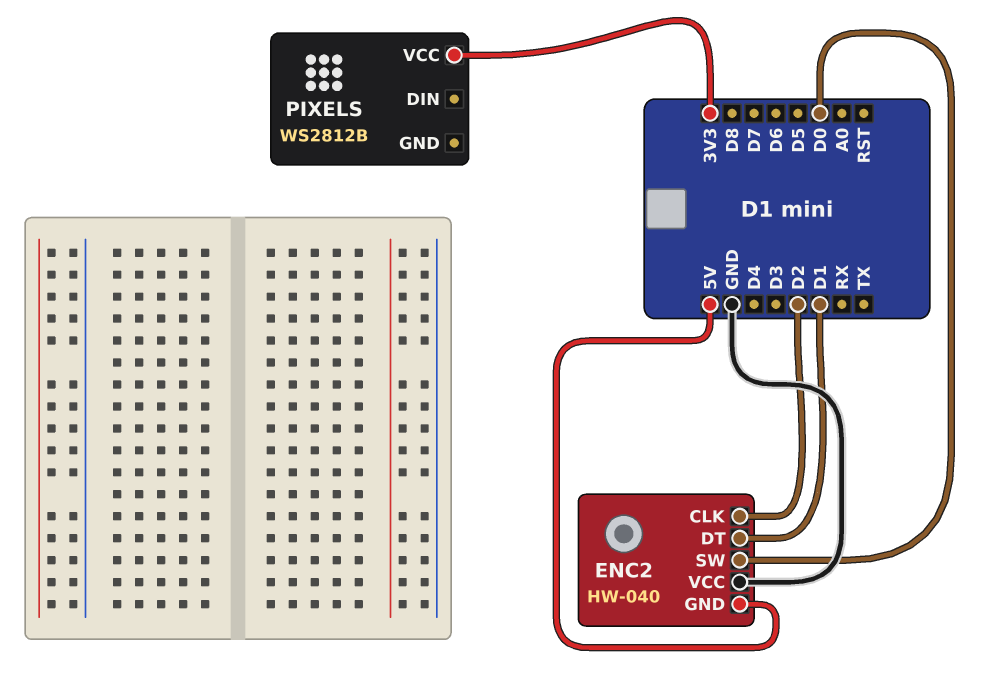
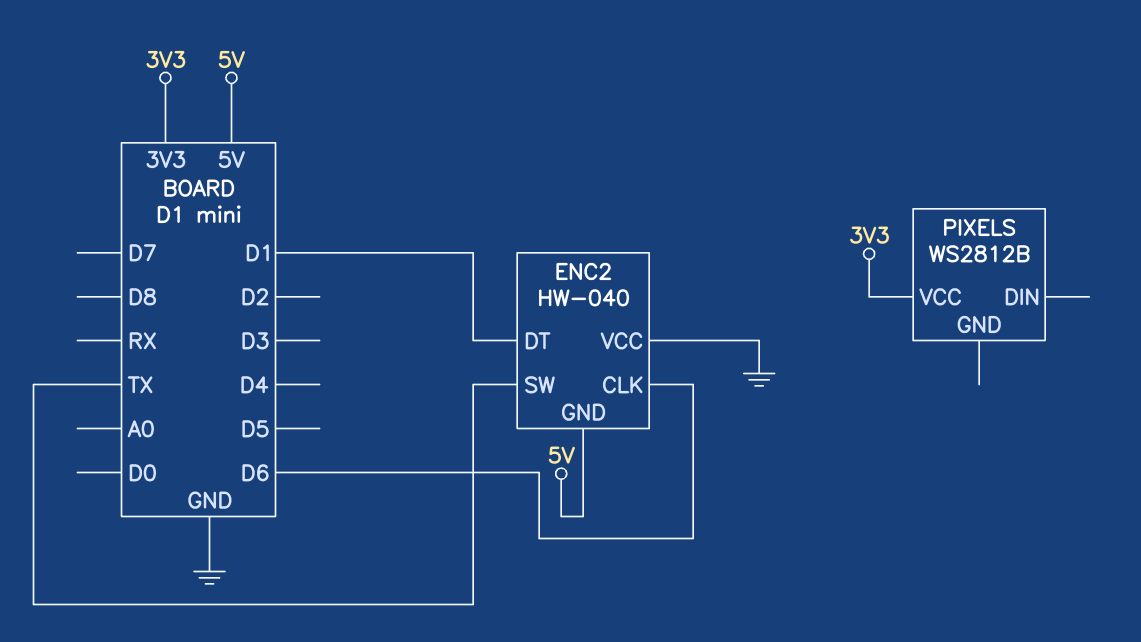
ENC2 pin CLK: D2 -> D6
ENC2 pin SW: D0 -> TX

